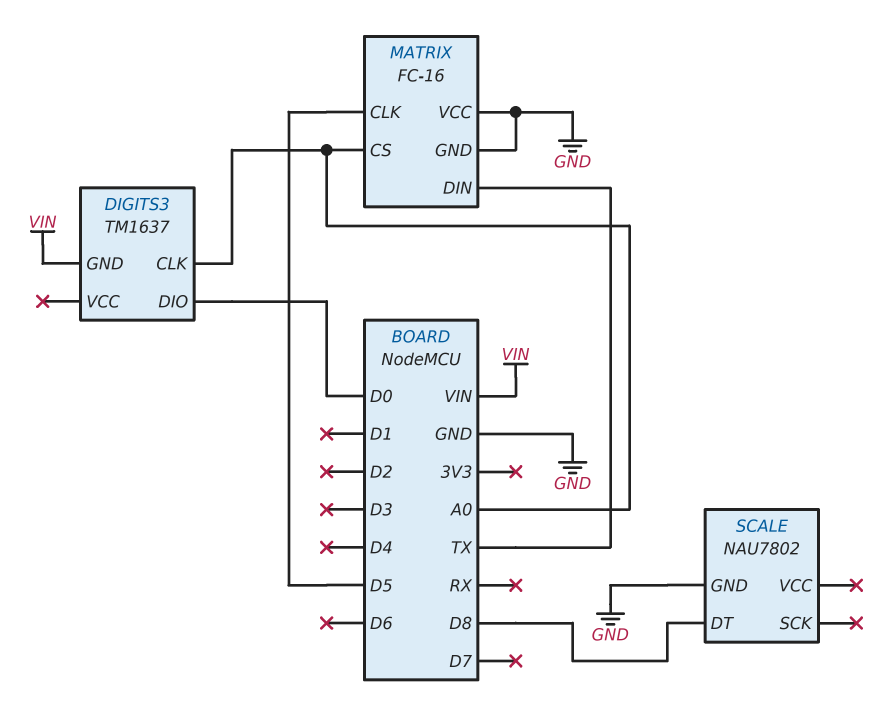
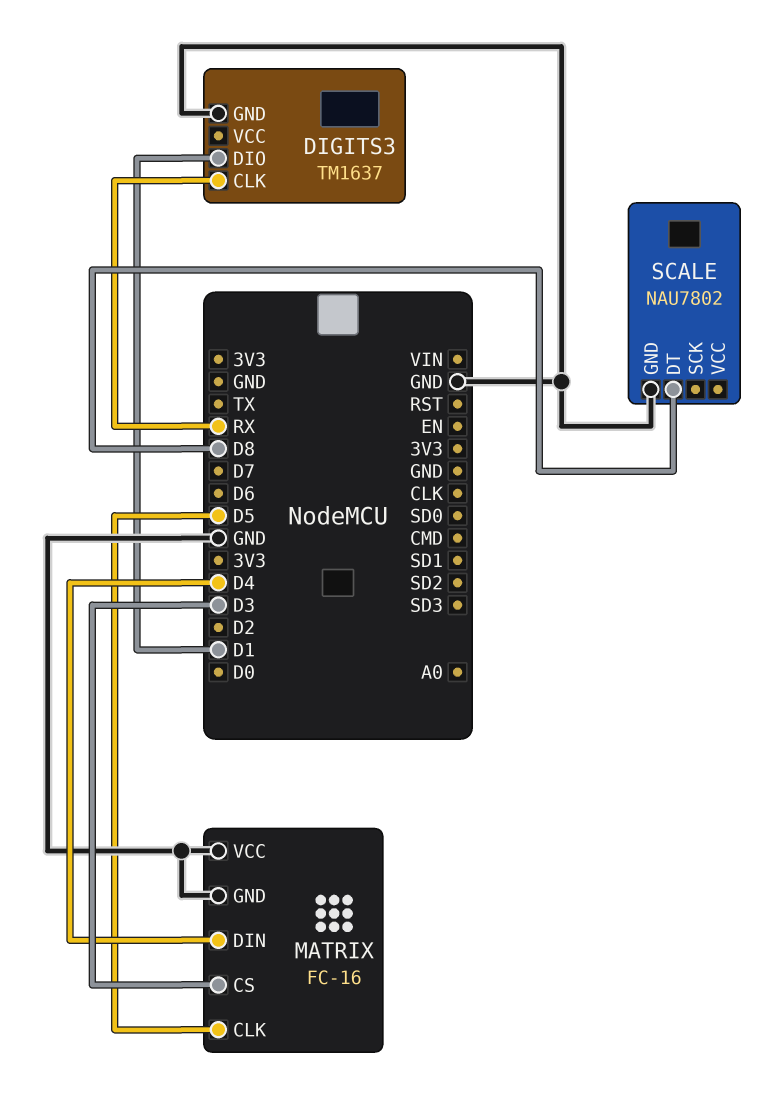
DIGITS3 pin CLK: A0 -> RX
DIGITS3 pin DIO: D0 -> D1
DIGITS3 pin GND: VIN -> GND
MATRIX pin CS: A0 -> D3
MATRIX pin DIN: TX -> D4

